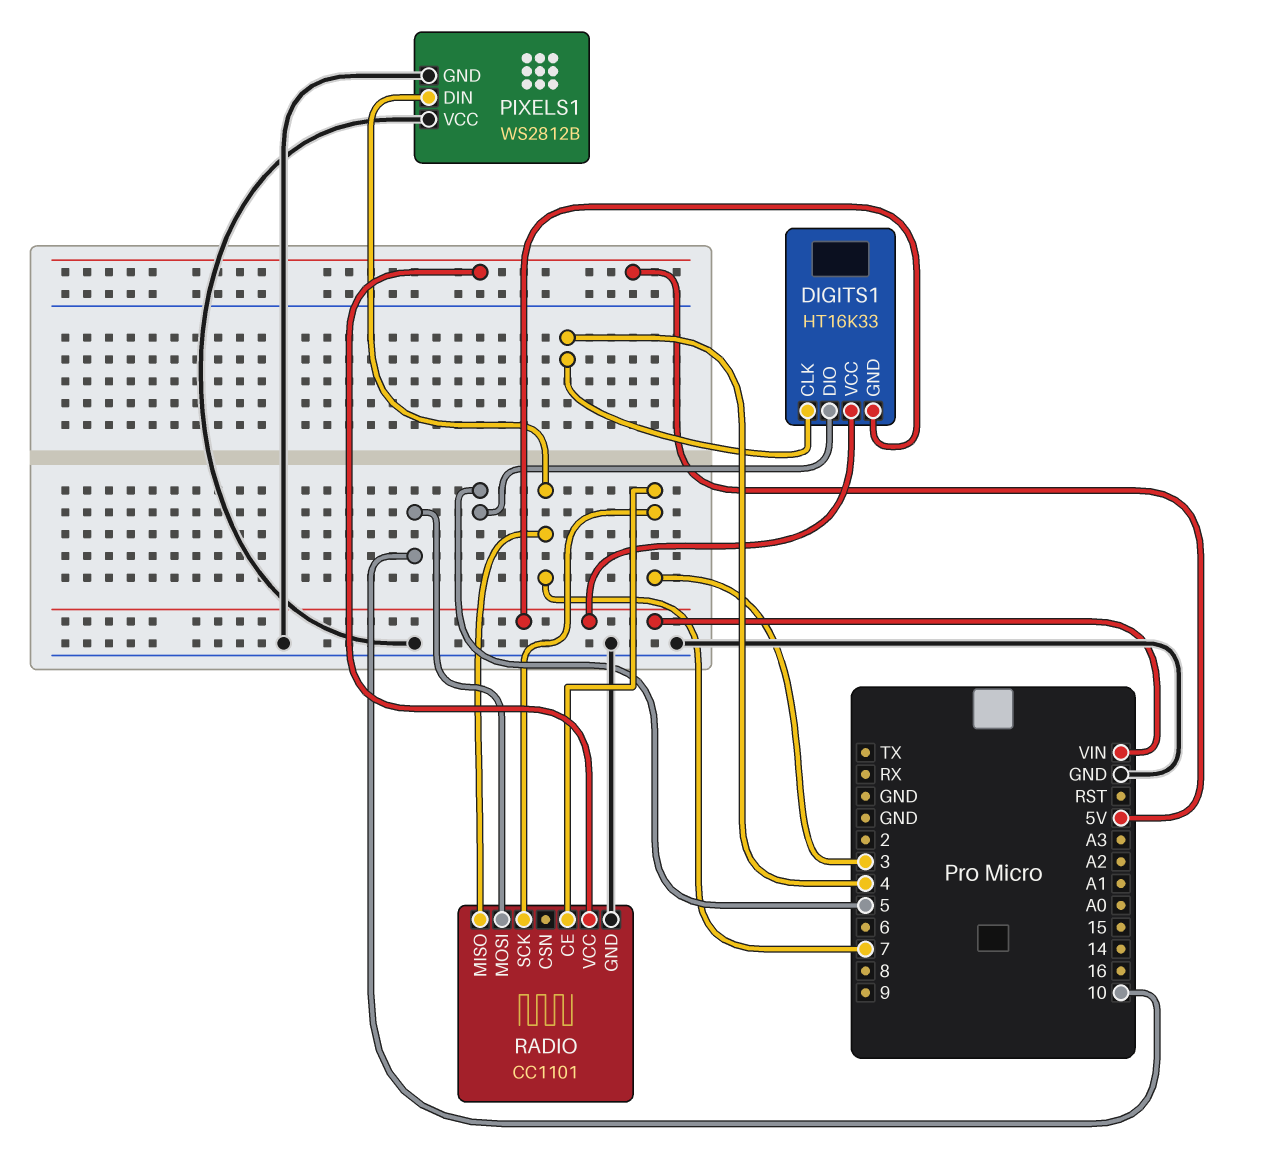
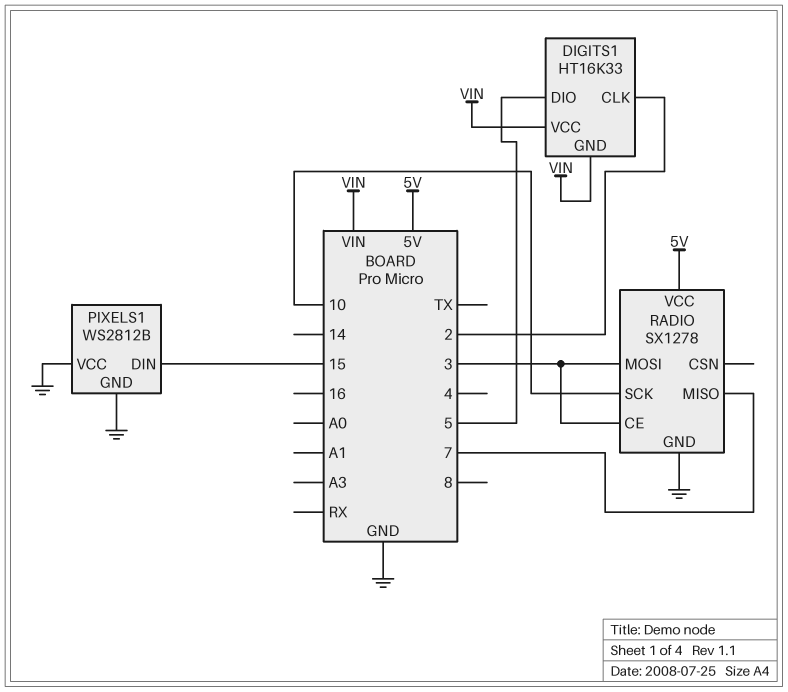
DIGITS1 pin CLK: 4 -> 2
PIXELS1 pin DIN: 7 -> 15
RADIO: CC1101 -> SX1278
RADIO pin MOSI: 10 -> 3
RADIO pin SCK: 3 -> 10

